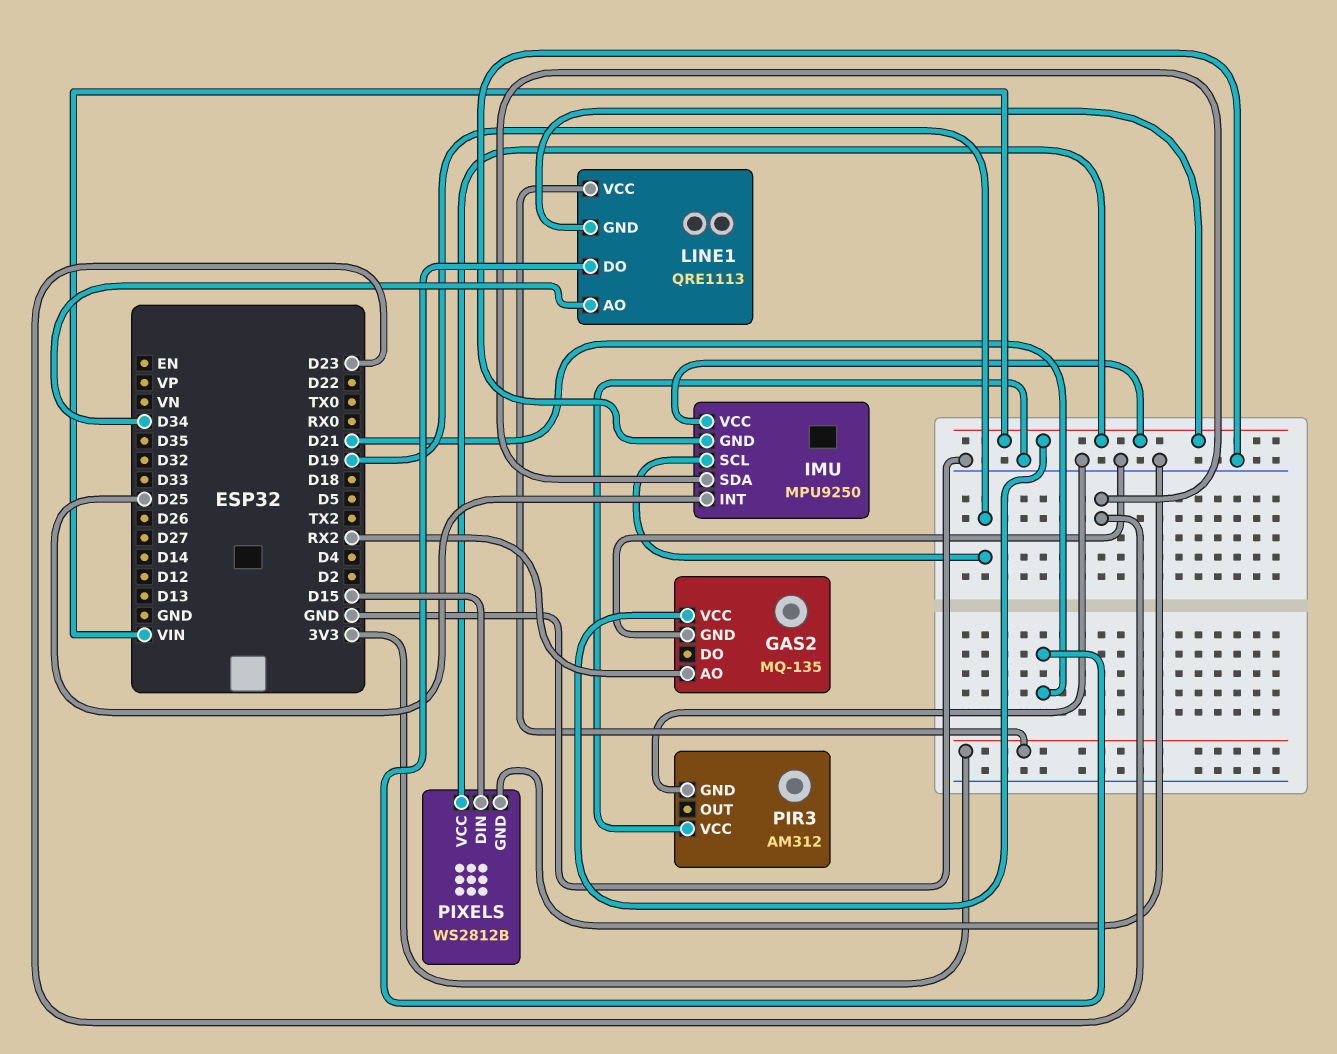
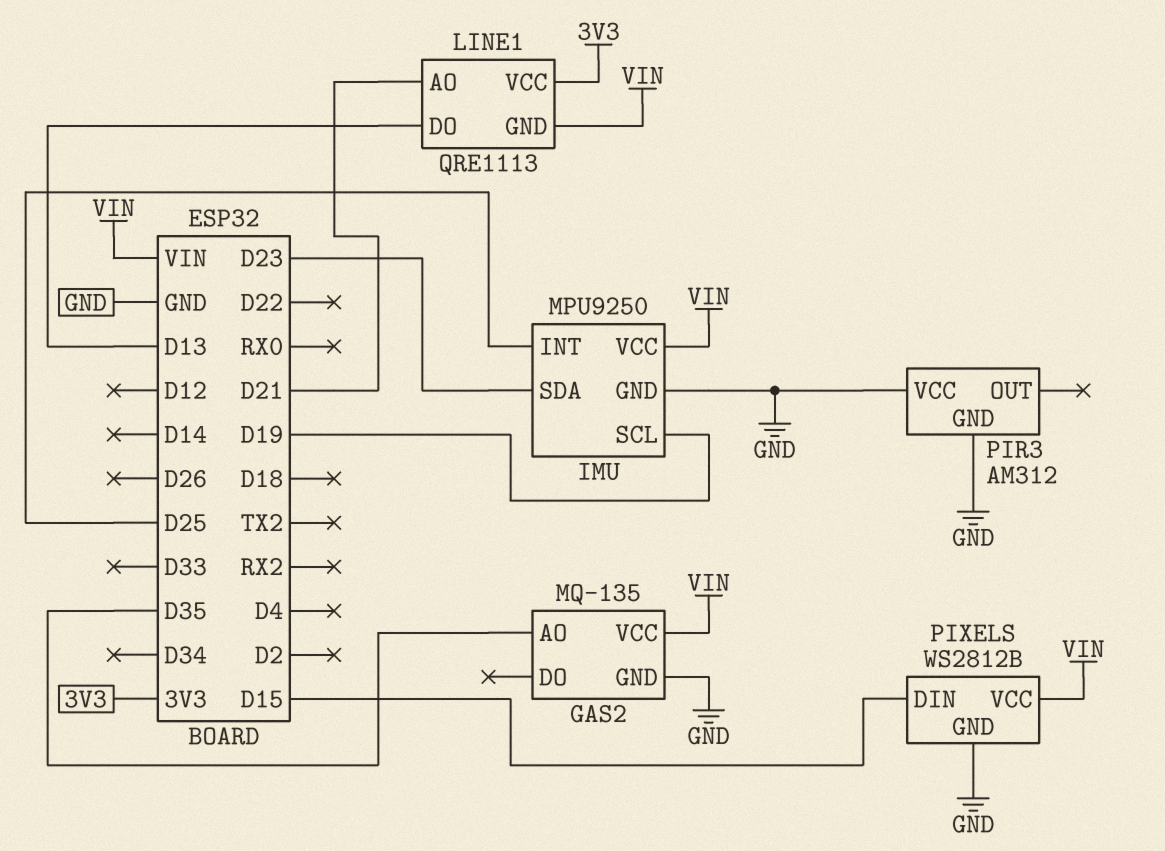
GAS2 pin AO: RX2 -> D35
LINE1 pin AO: D34 -> D21
LINE1 pin DO: D21 -> D13

